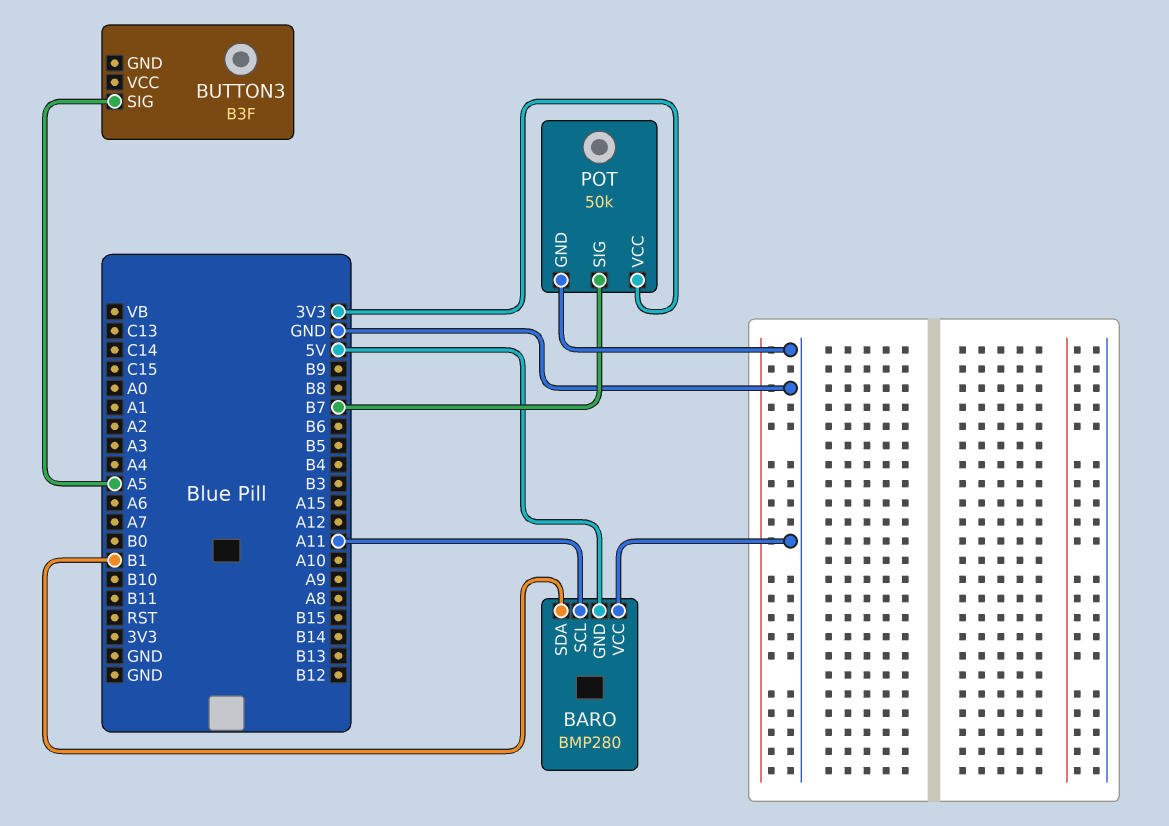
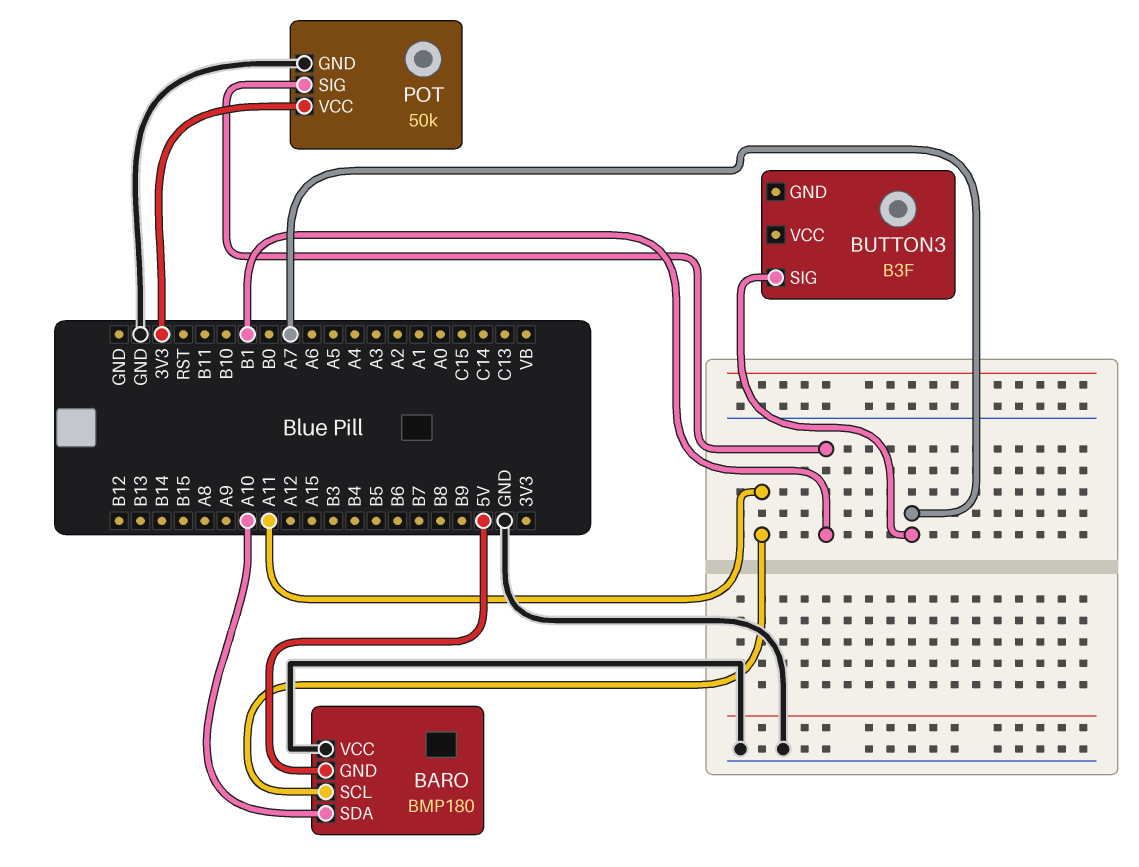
BARO: BMP280 -> BMP180
BARO pin SDA: B1 -> A10
BUTTON3 pin SIG: A5 -> A7
POT pin SIG: B7 -> B1

